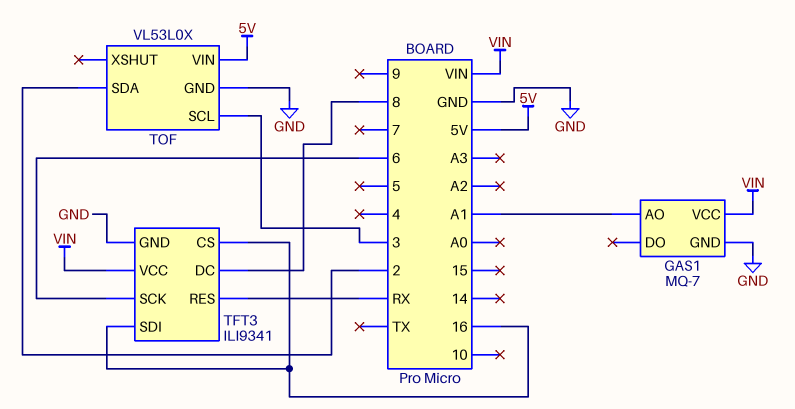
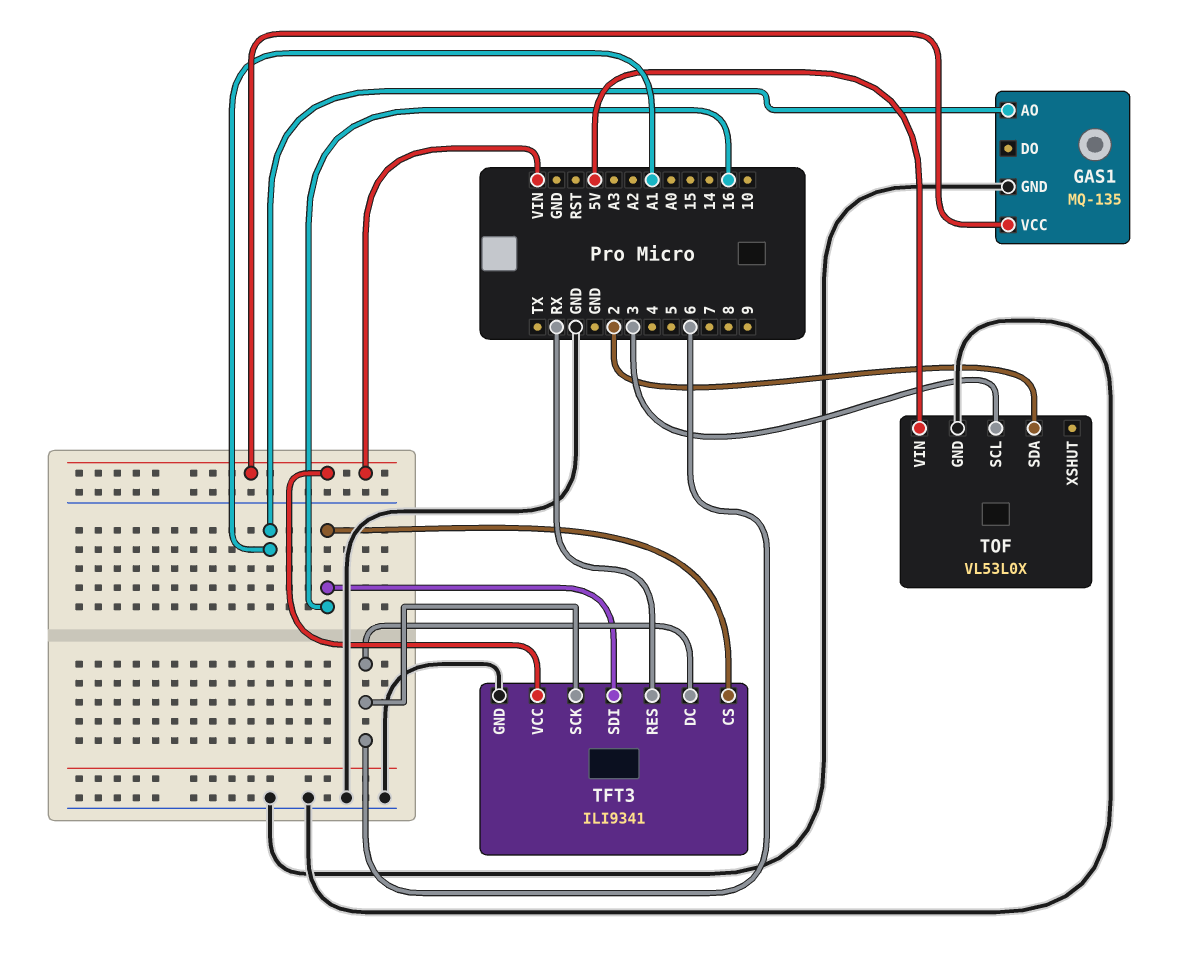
GAS1: MQ-7 -> MQ-135
TFT3 pin DC: 8 -> 6

